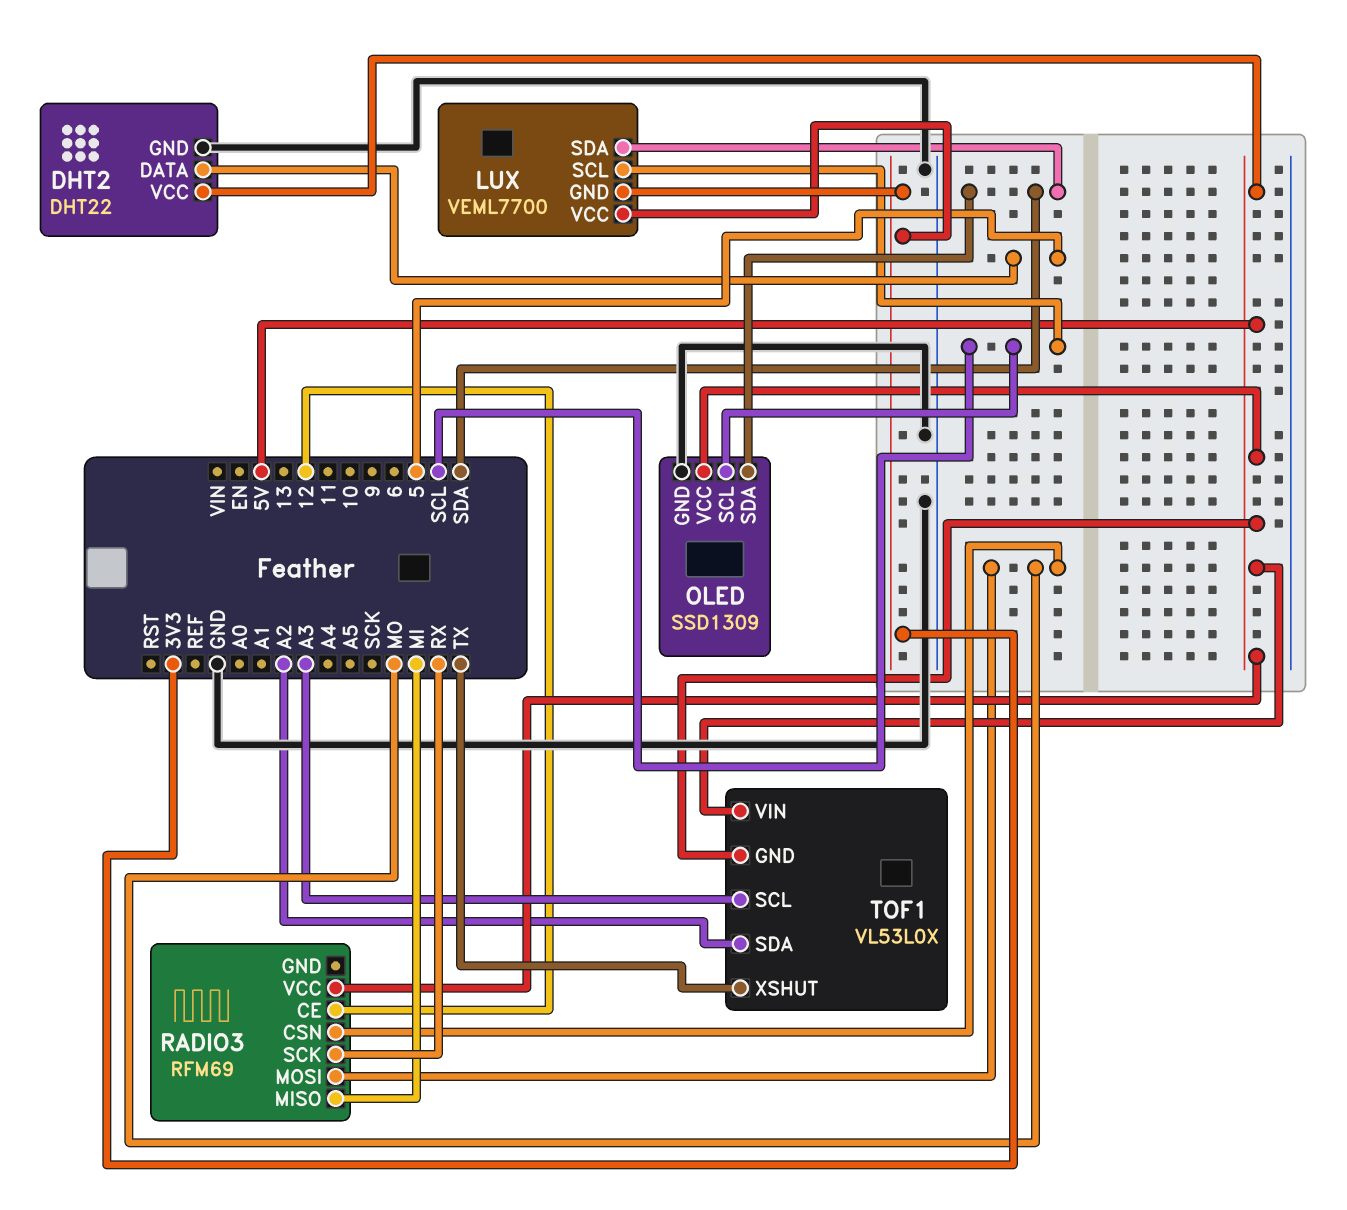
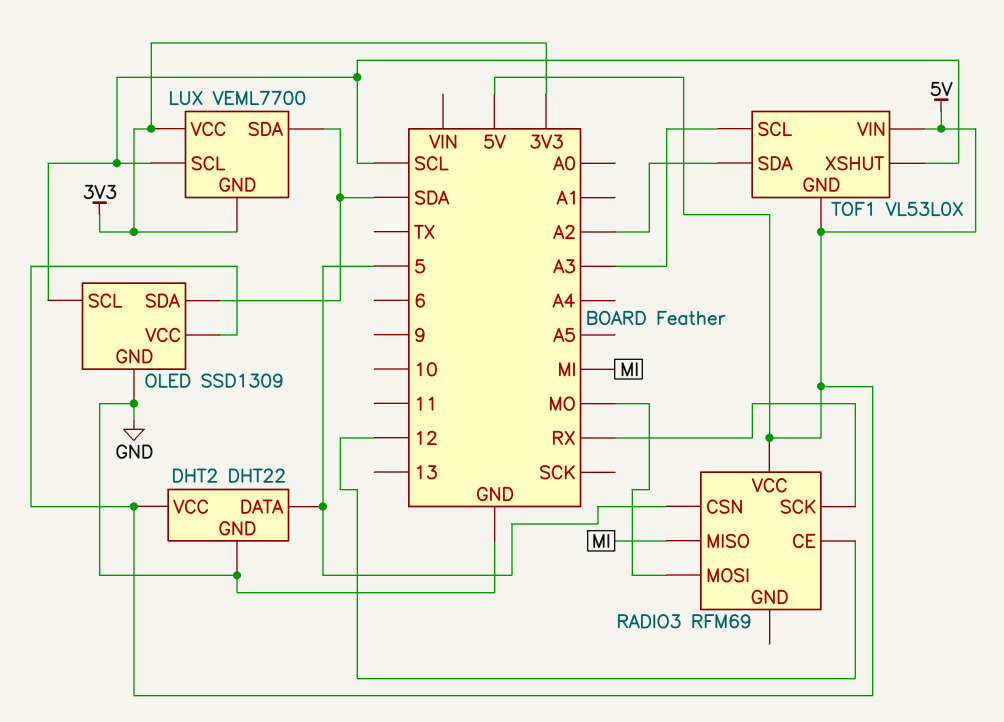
RADIO3 pin CSN: MO -> 5
TOF1 pin XSHUT: TX -> SCL

